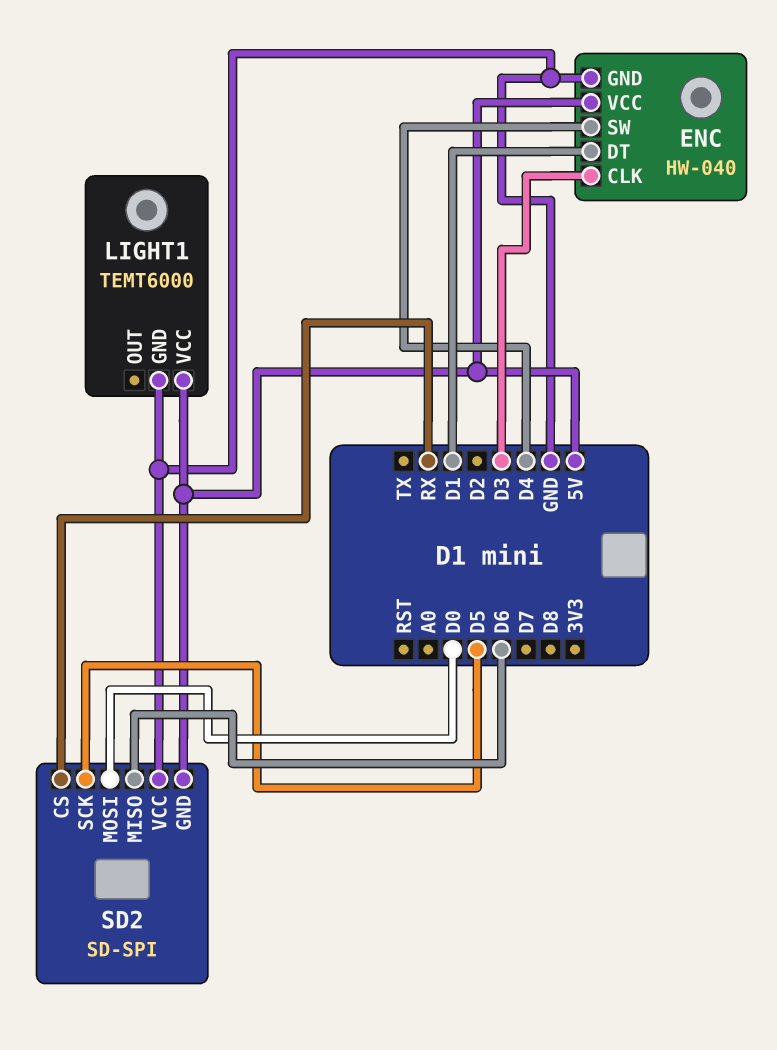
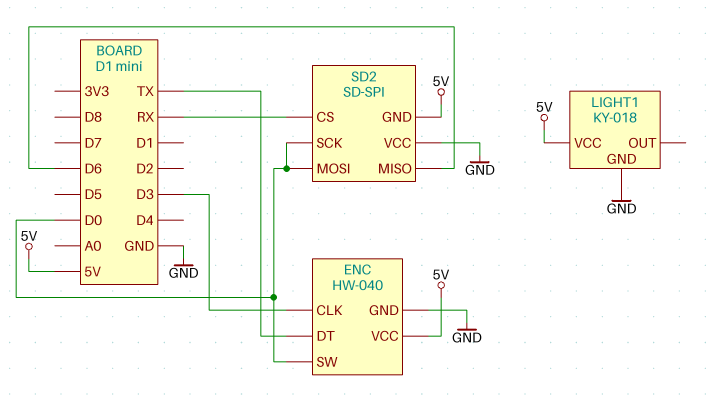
ENC pin DT: D1 -> TX
ENC pin SW: D4 -> D0
LIGHT1: TEMT6000 -> KY-018
SD2 pin SCK: D5 -> D0

